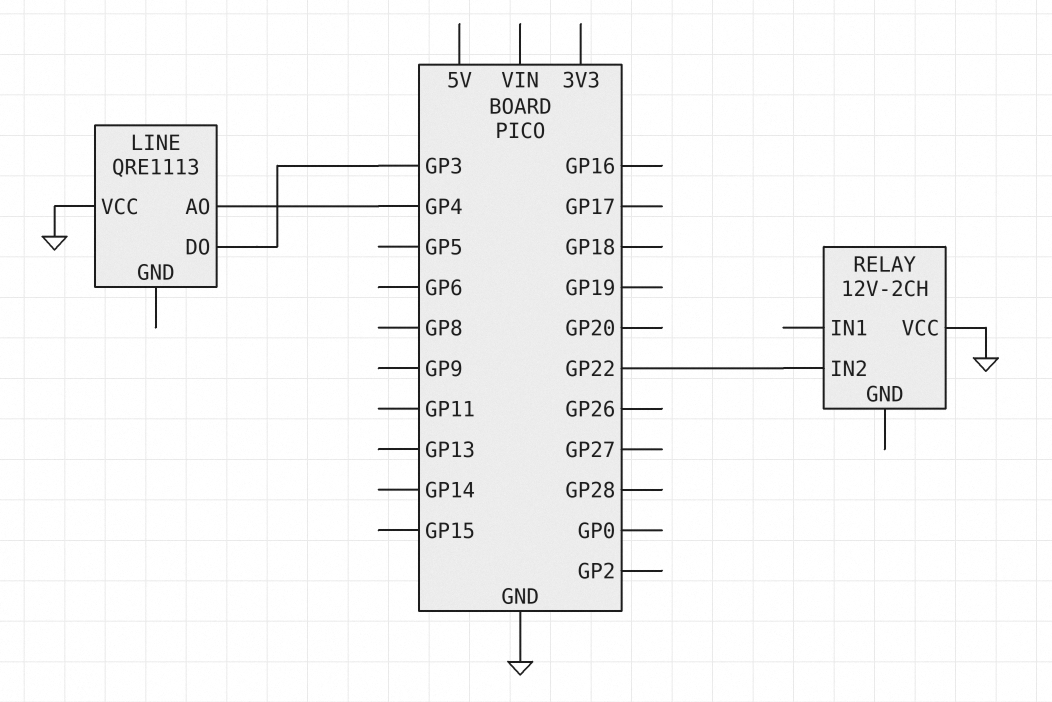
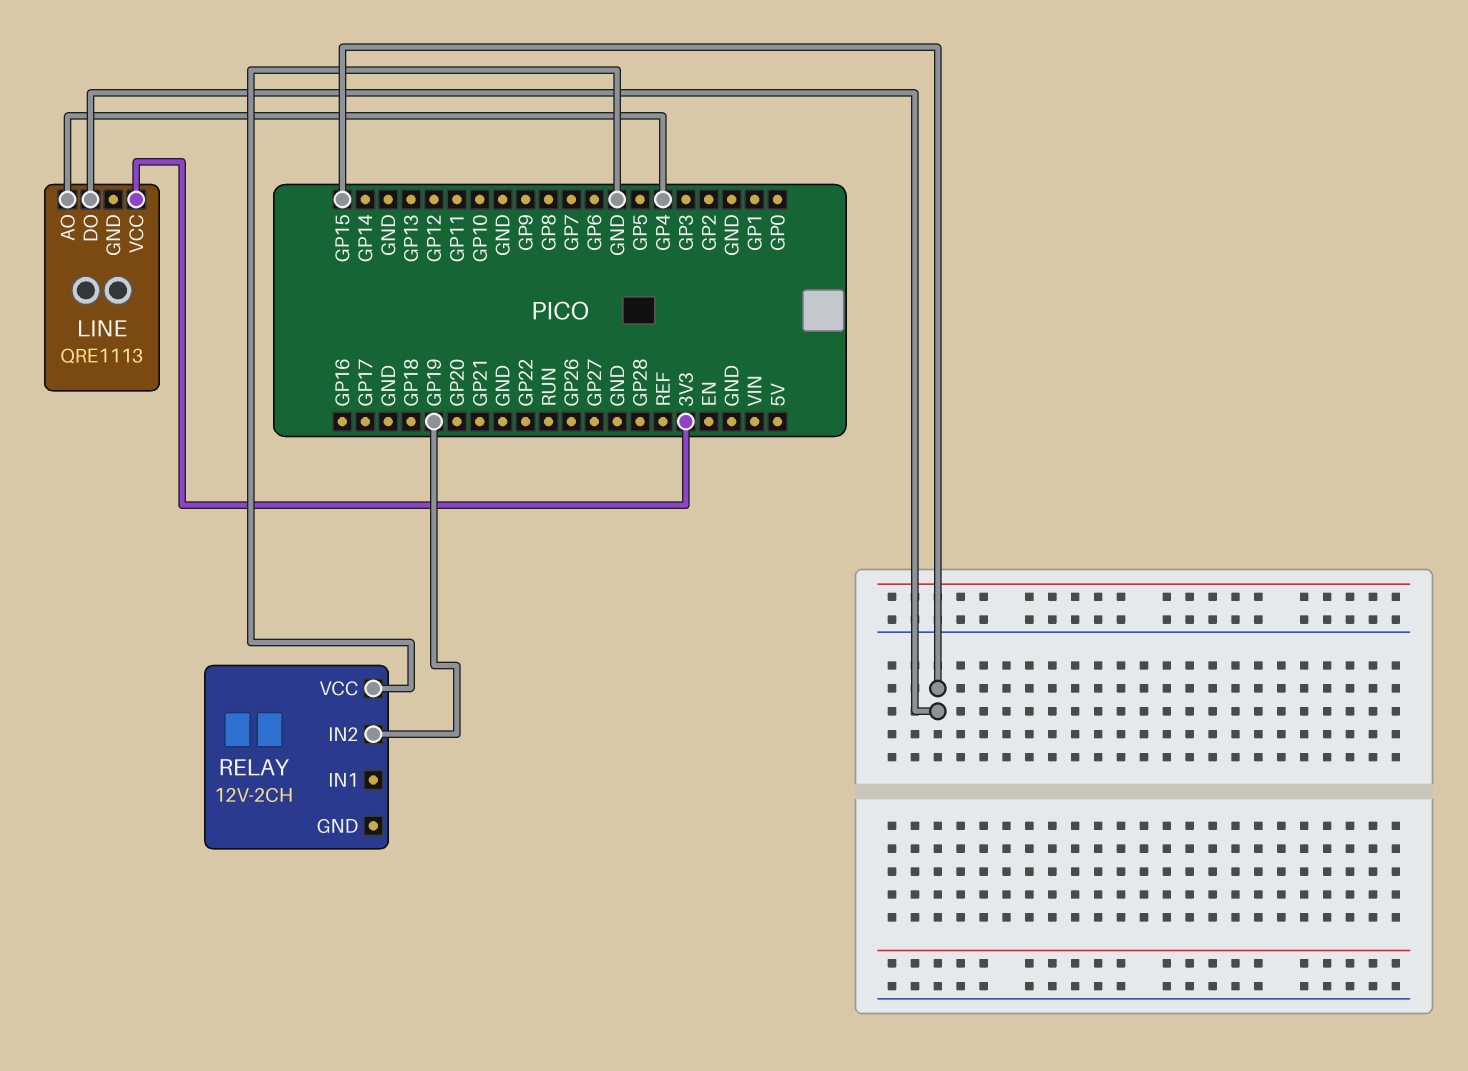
LINE pin DO: GP3 -> GP15
LINE pin VCC: GND -> 3V3
RELAY pin IN2: GP22 -> GP19

